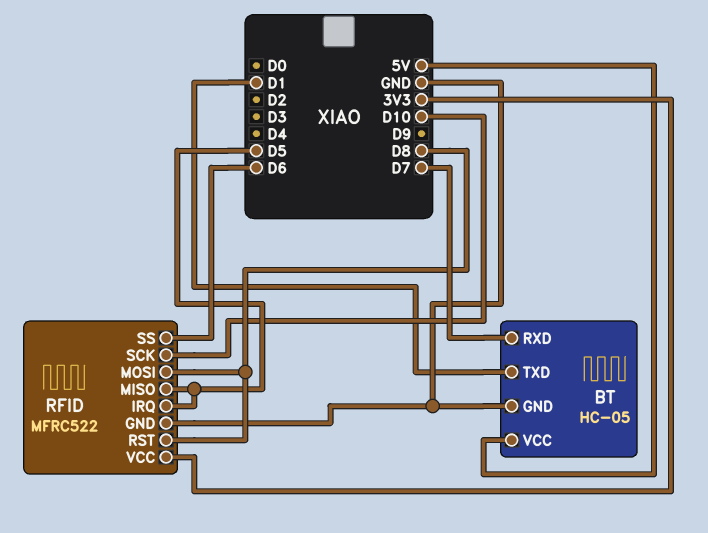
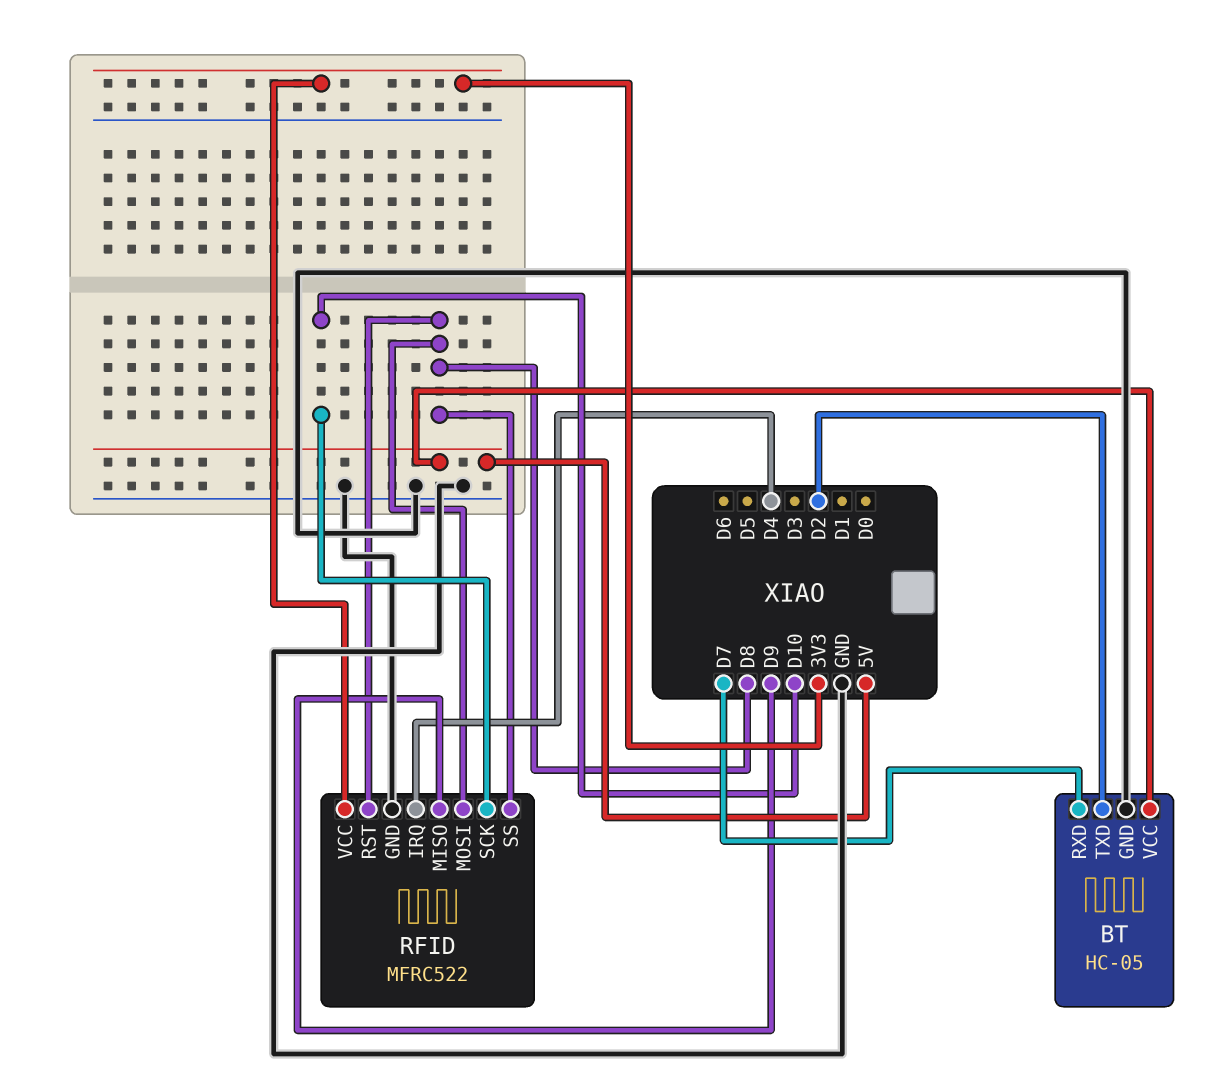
BT pin TXD: D1 -> D2
RFID pin IRQ: D5 -> D4
RFID pin MISO: D5 -> D9
RFID pin SS: D6 -> D8

